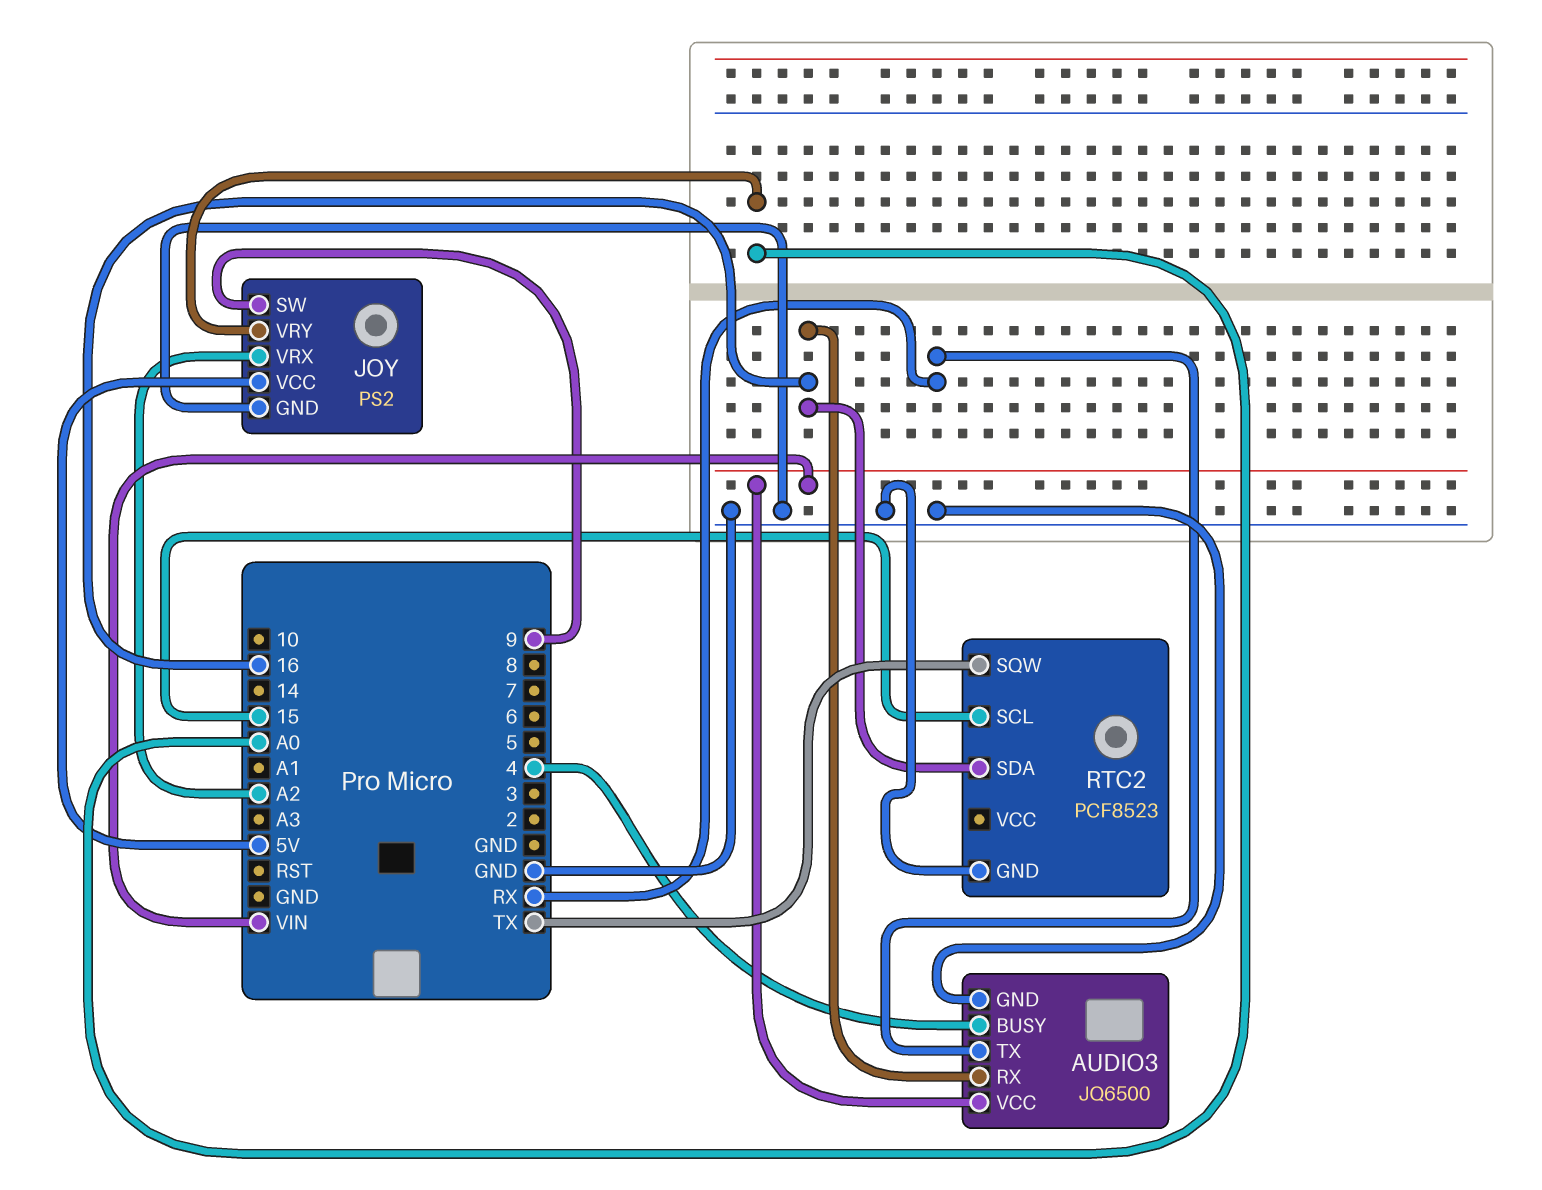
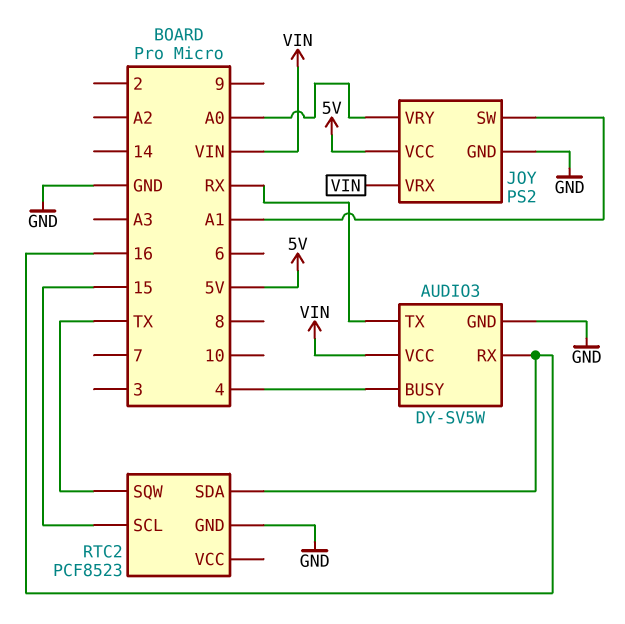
AUDIO3: JQ6500 -> DY-SV5W
JOY pin SW: 9 -> A1
JOY pin VRX: A2 -> VIN

